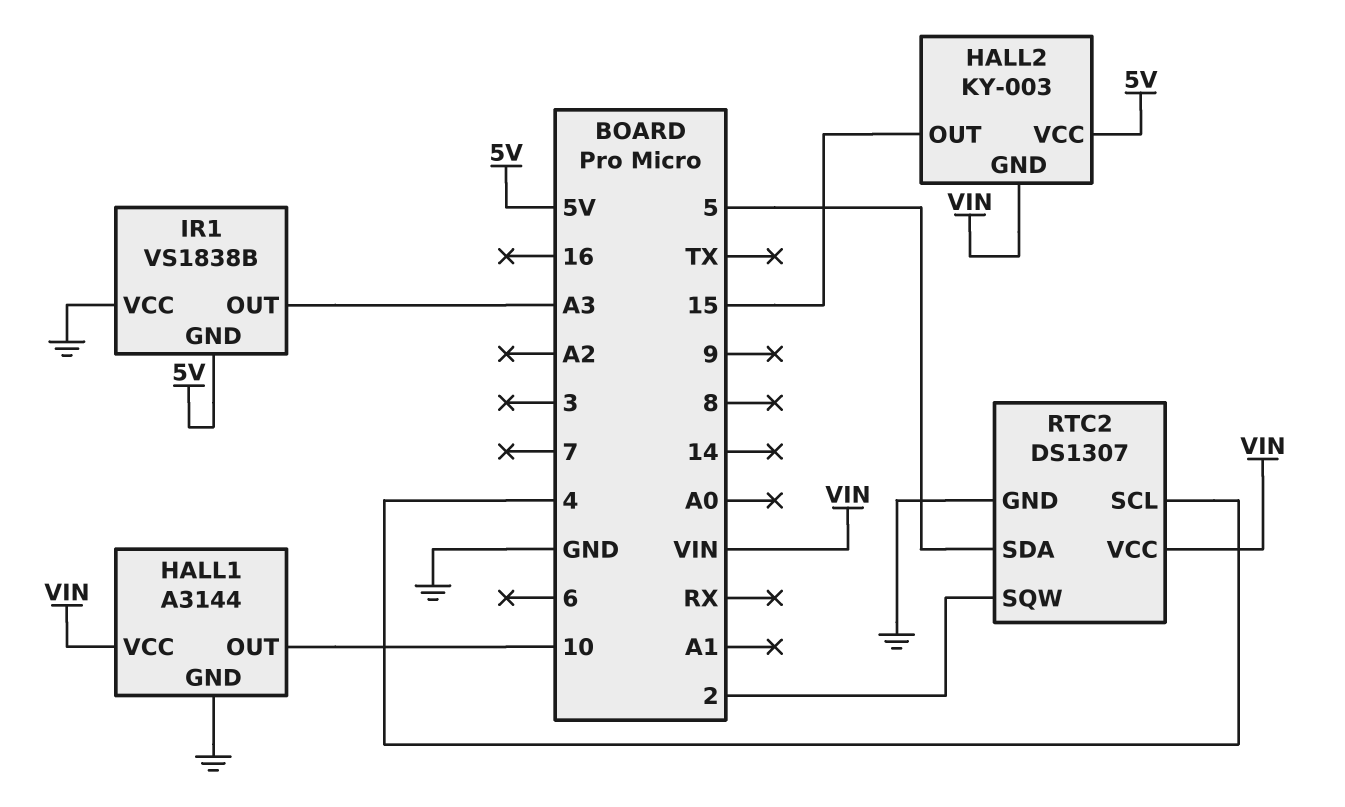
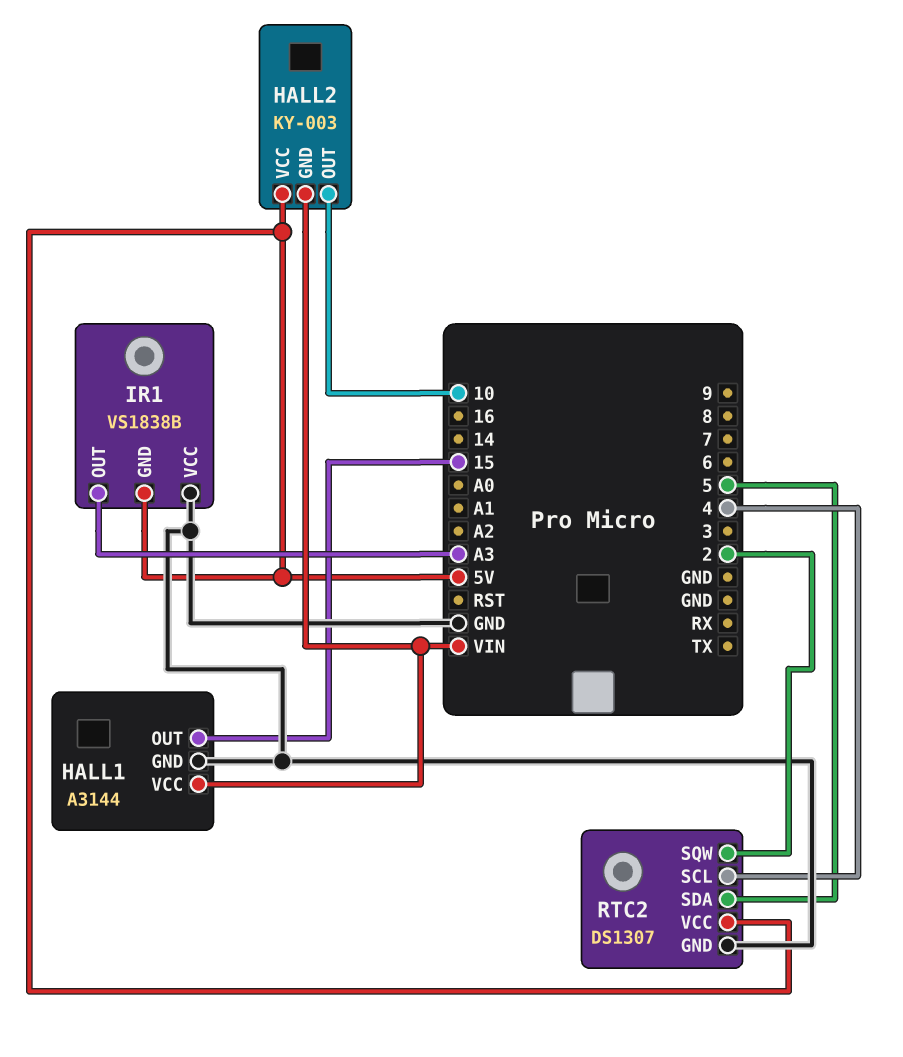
HALL1 pin OUT: 10 -> 15
HALL2 pin OUT: 15 -> 10
RTC2 pin VCC: VIN -> 5V

